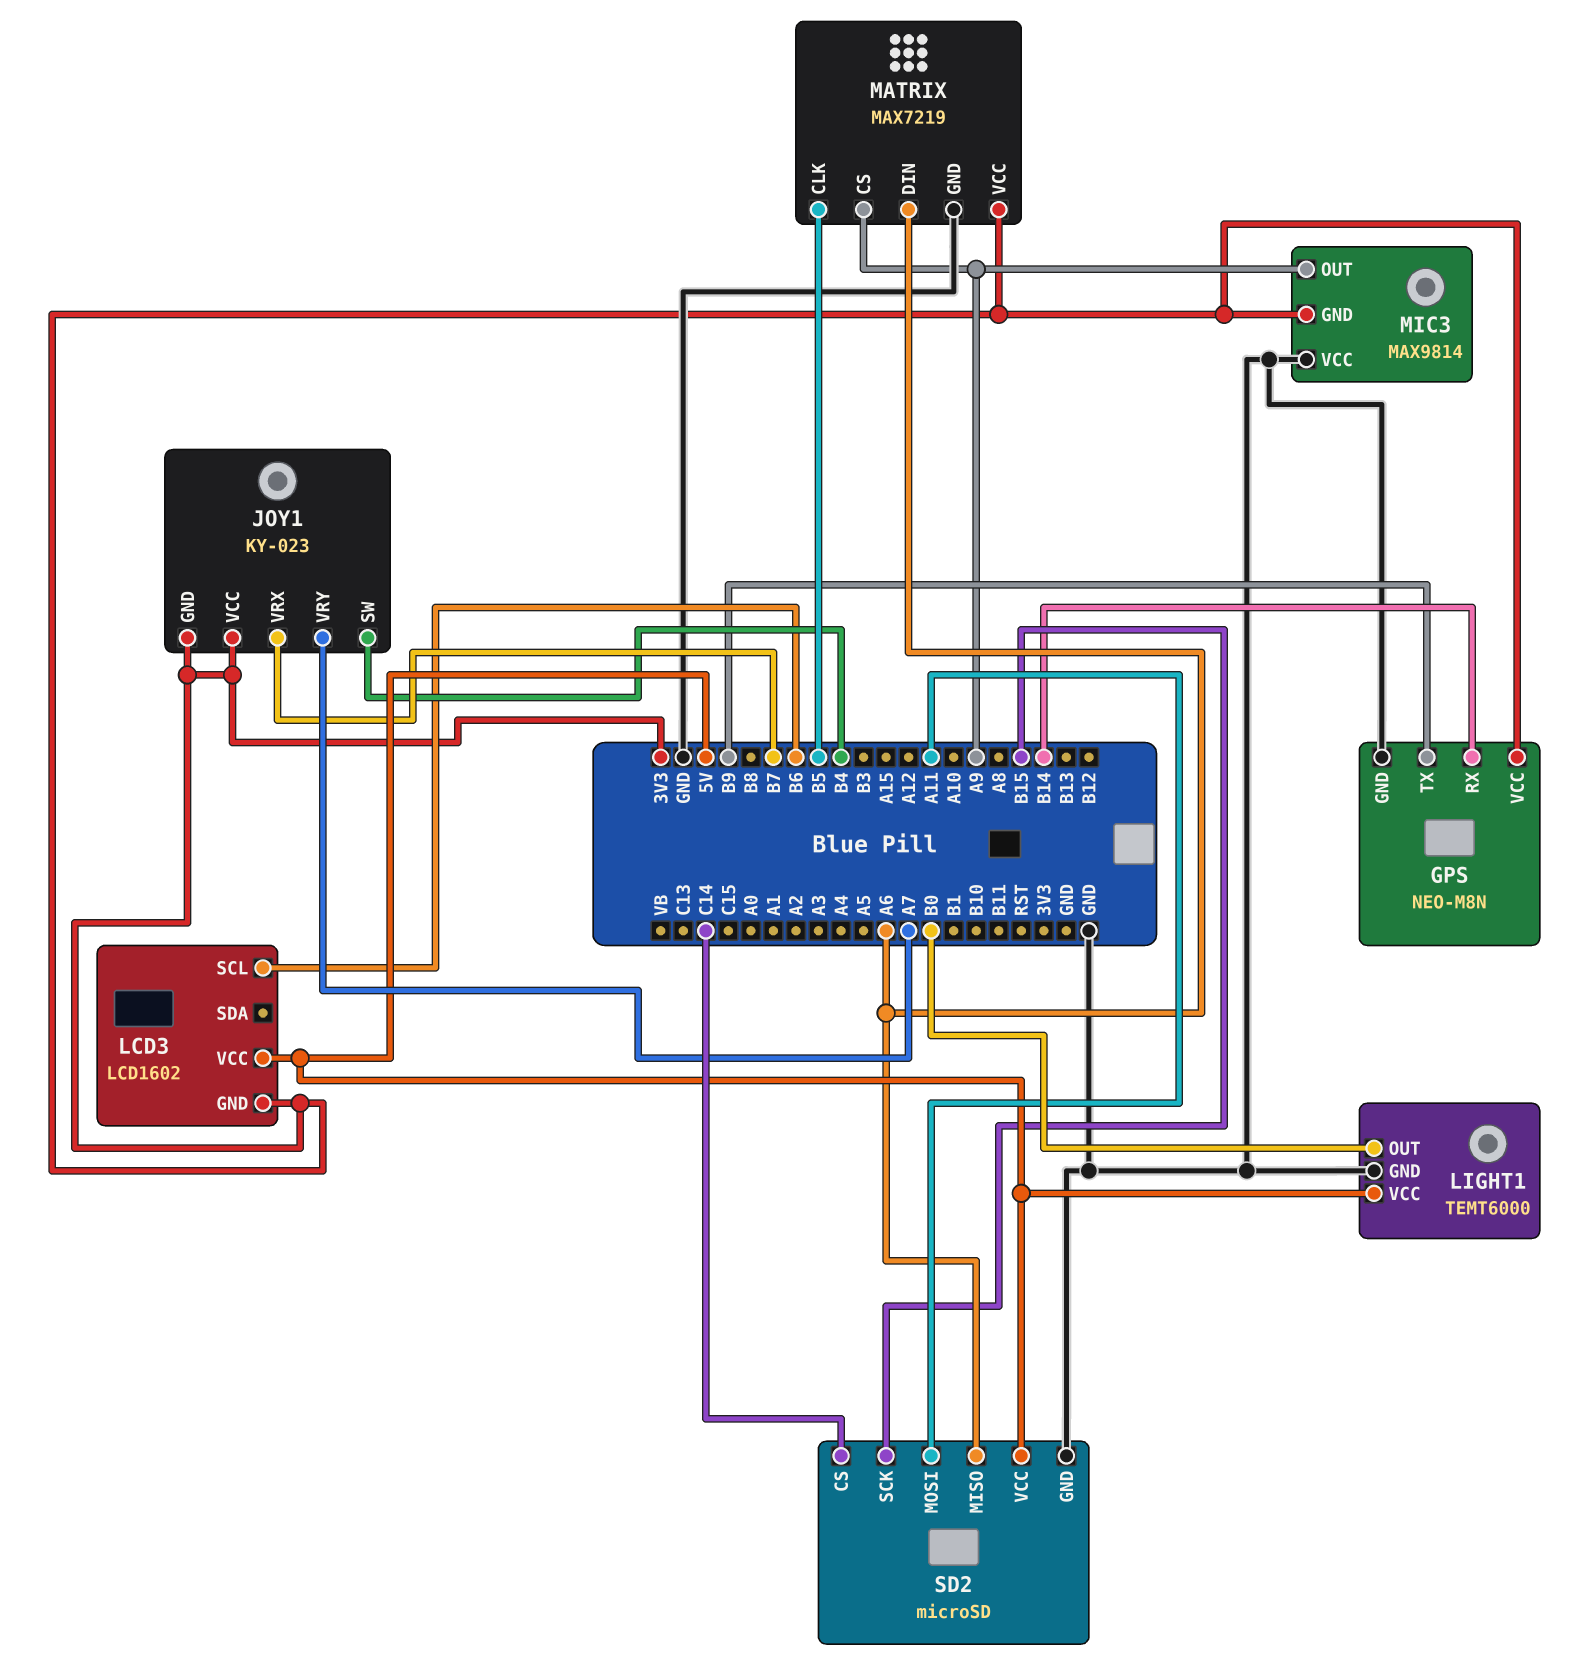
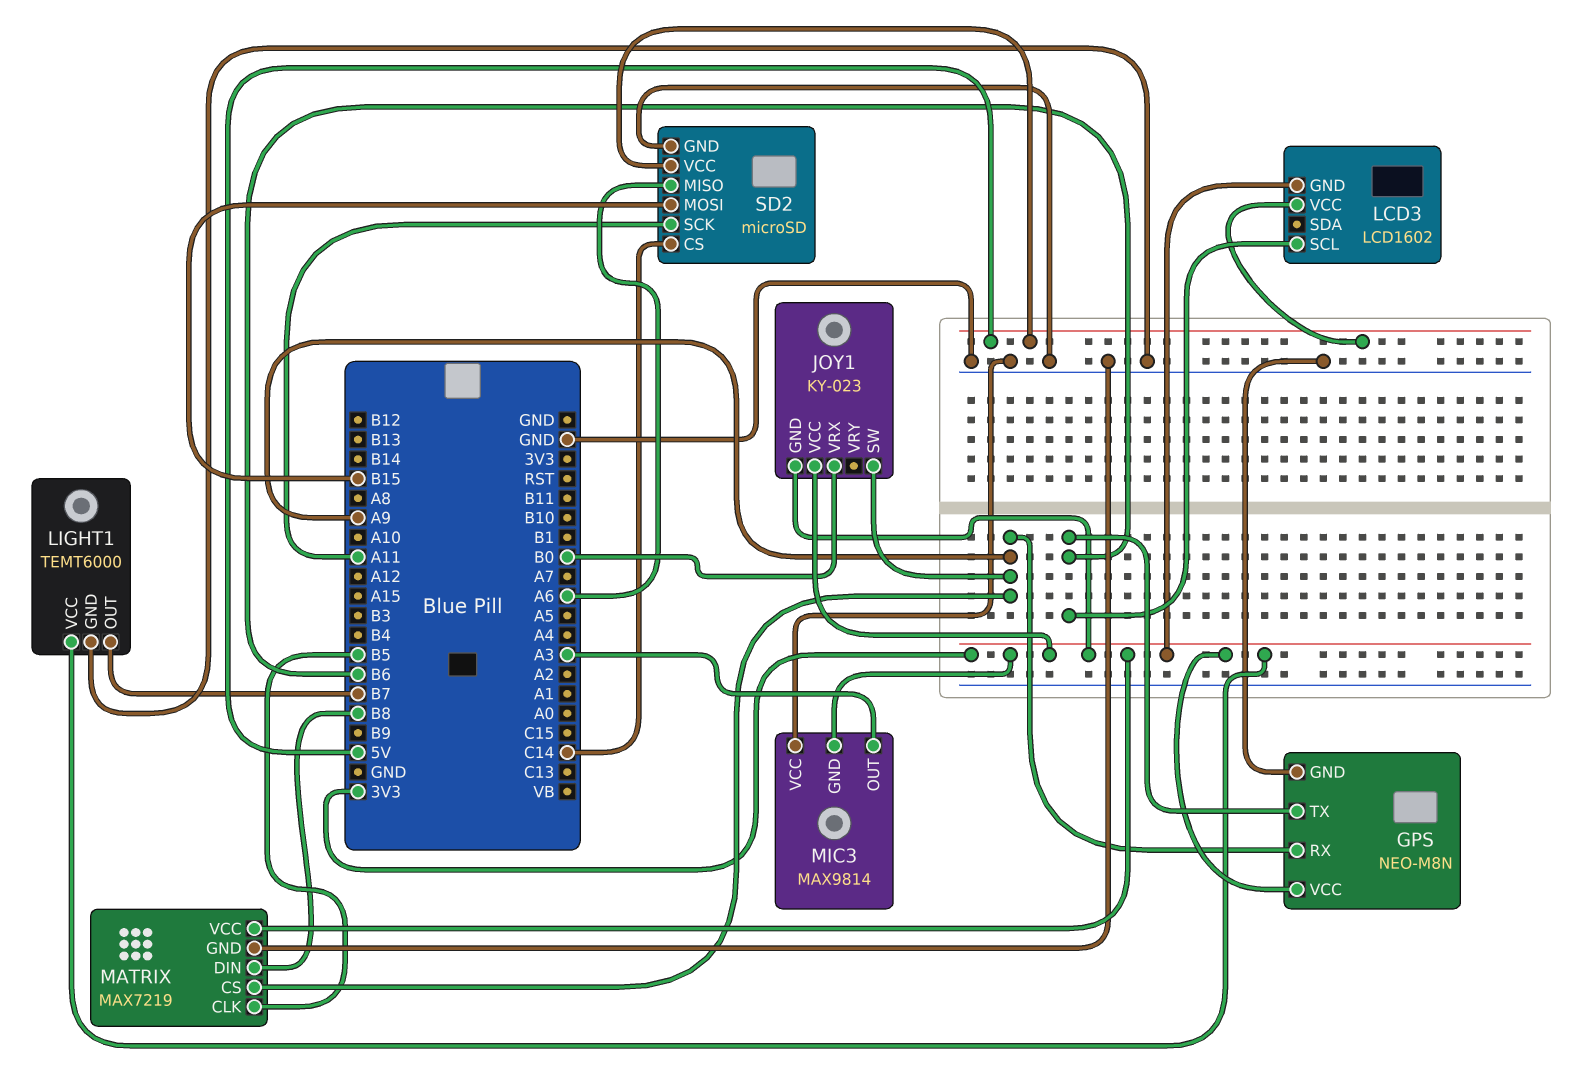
GPS pin RX: B14 -> A9
GPS pin TX: B9 -> B6
JOY1 pin SW: B4 -> A9
JOY1 pin VRX: B7 -> B0
JOY1 pin VRY: A7 -> none
LIGHT1 pin OUT: B0 -> B7
LIGHT1 pin VCC: 5V -> 3V3
MATRIX pin DIN: A6 -> B8
MIC3 pin OUT: A9 -> A3
SD2 pin MOSI: A11 -> B15
SD2 pin SCK: B15 -> A11

